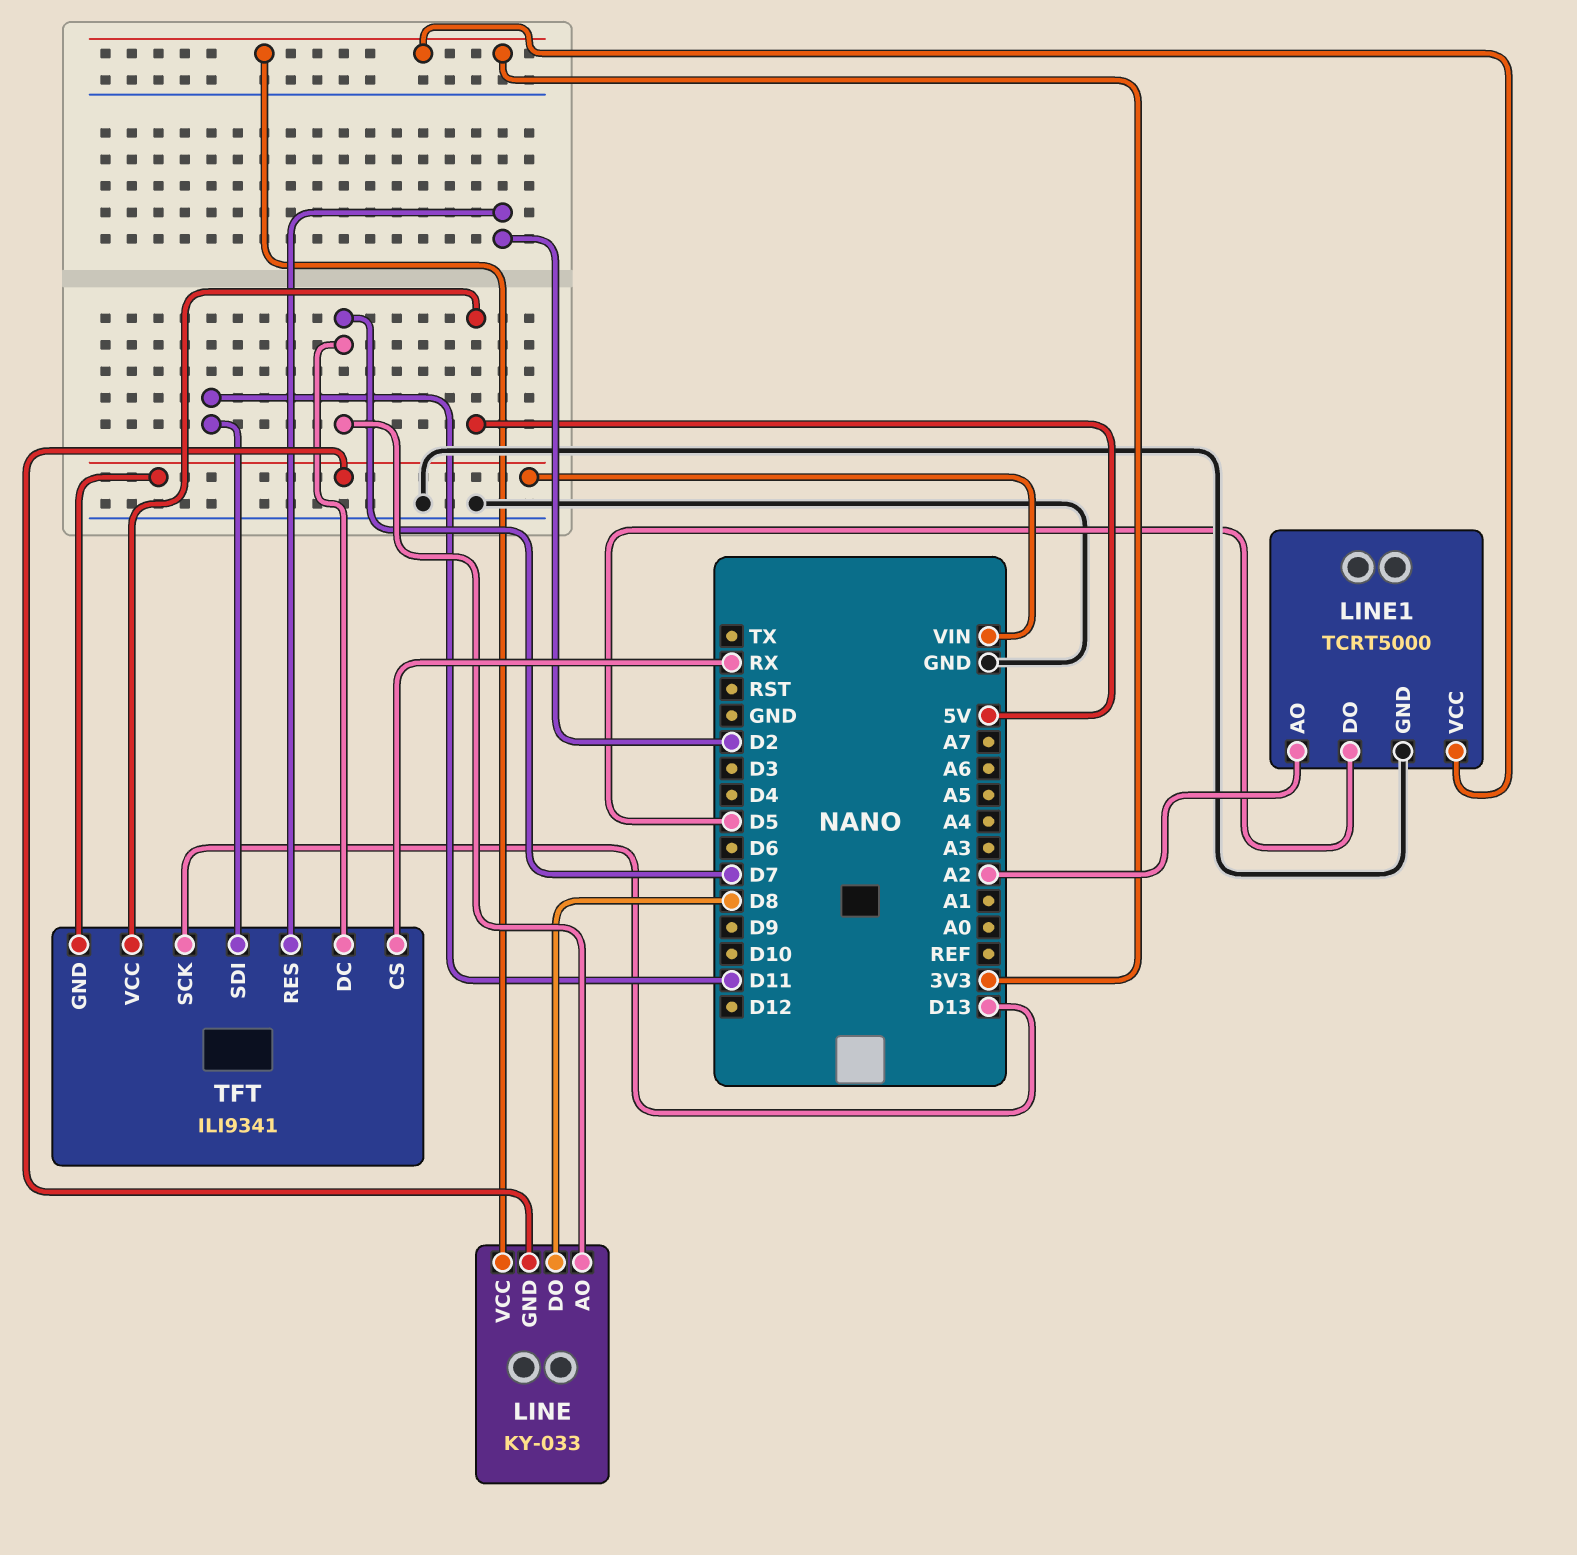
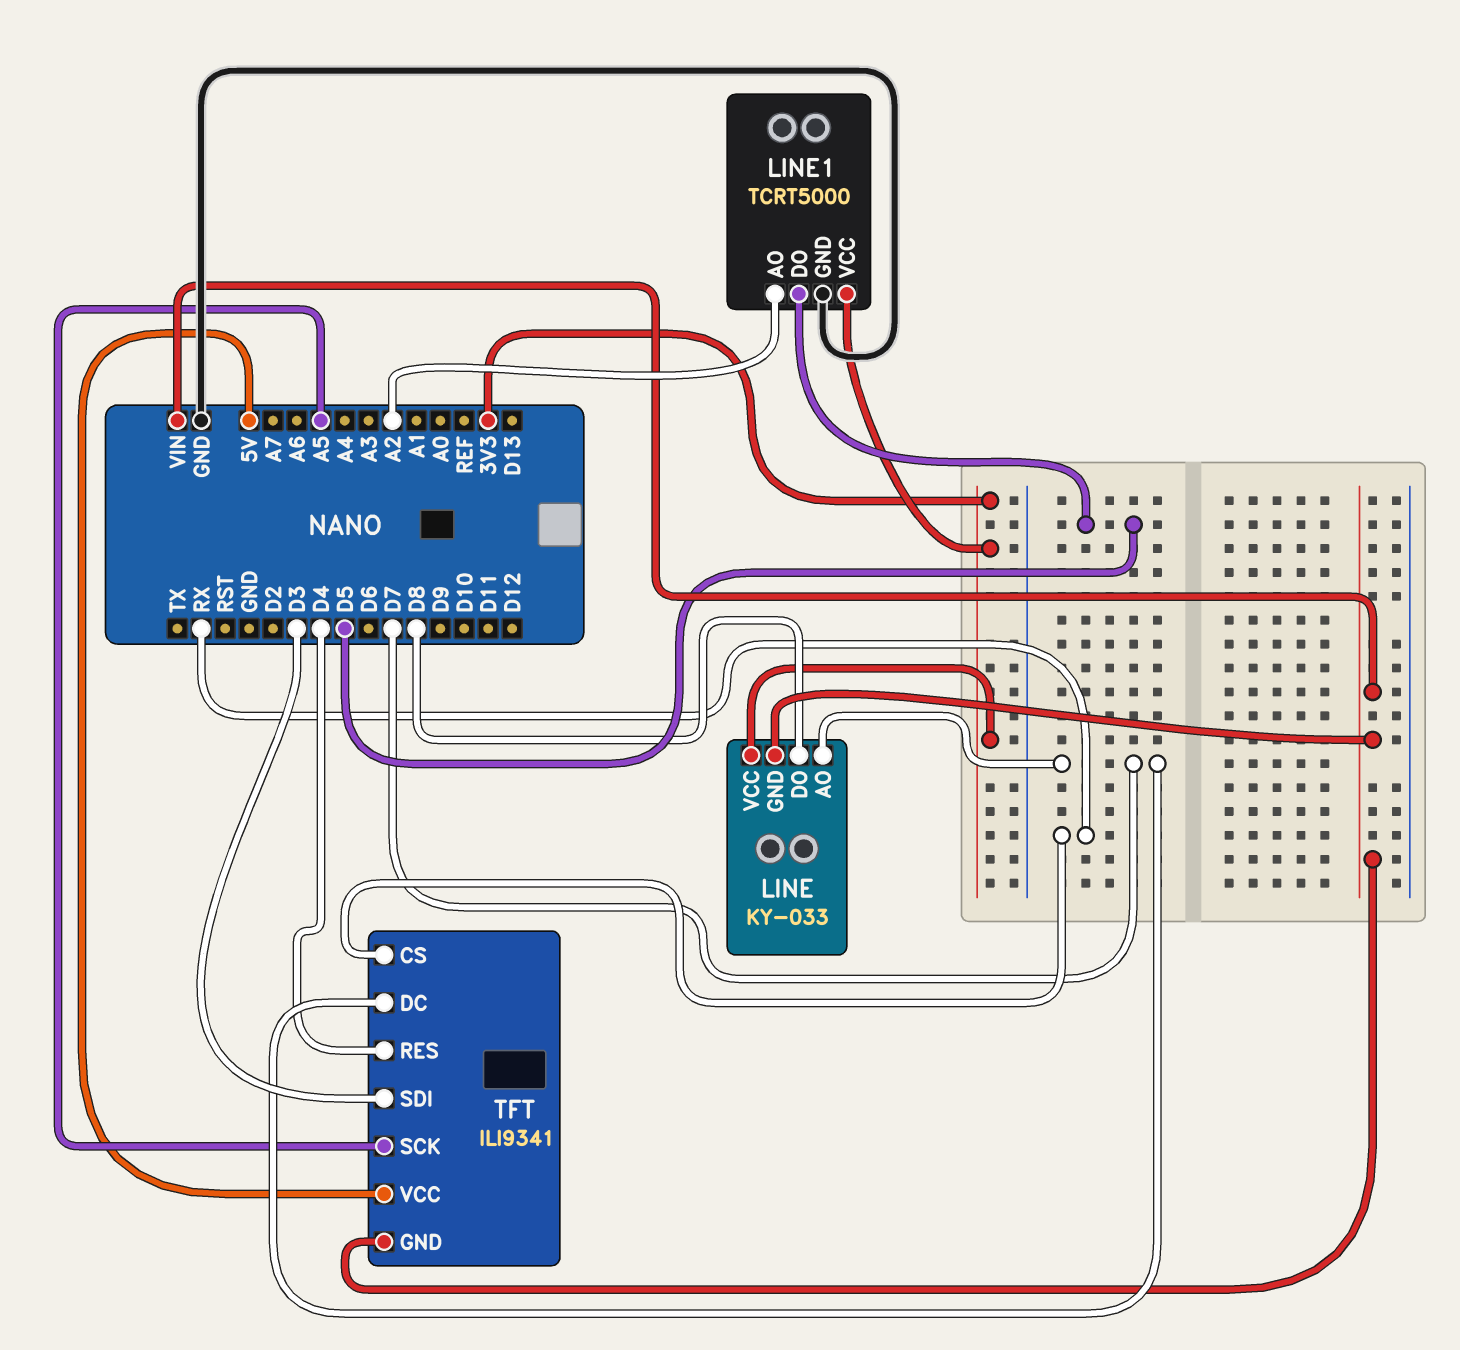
TFT pin RES: D2 -> D4
TFT pin SCK: D13 -> A5
TFT pin SDI: D11 -> D3

